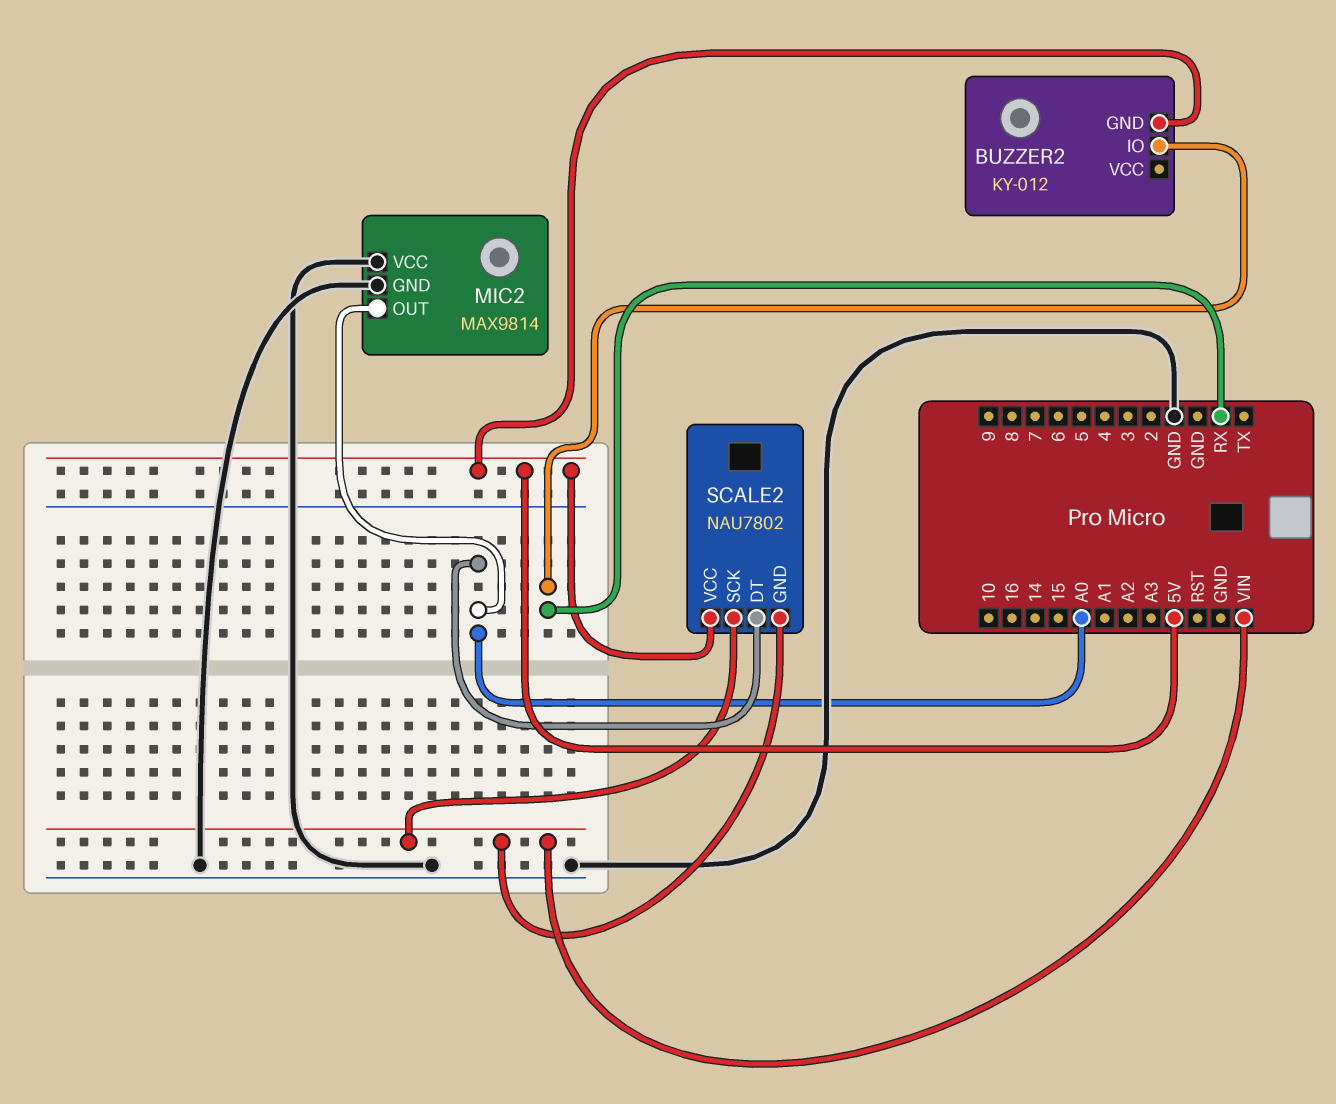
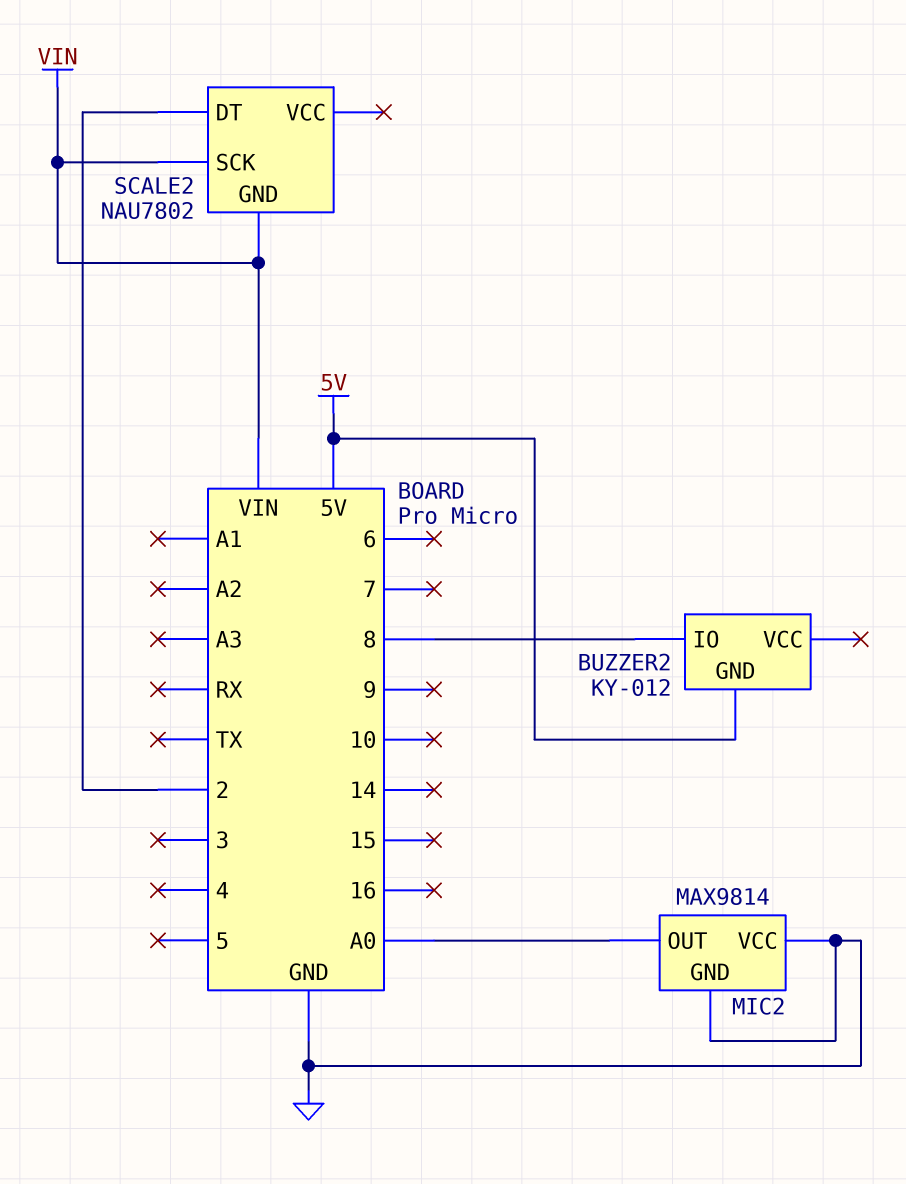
BUZZER2 pin IO: RX -> 8
SCALE2 pin DT: A0 -> 2
SCALE2 pin VCC: 5V -> none

